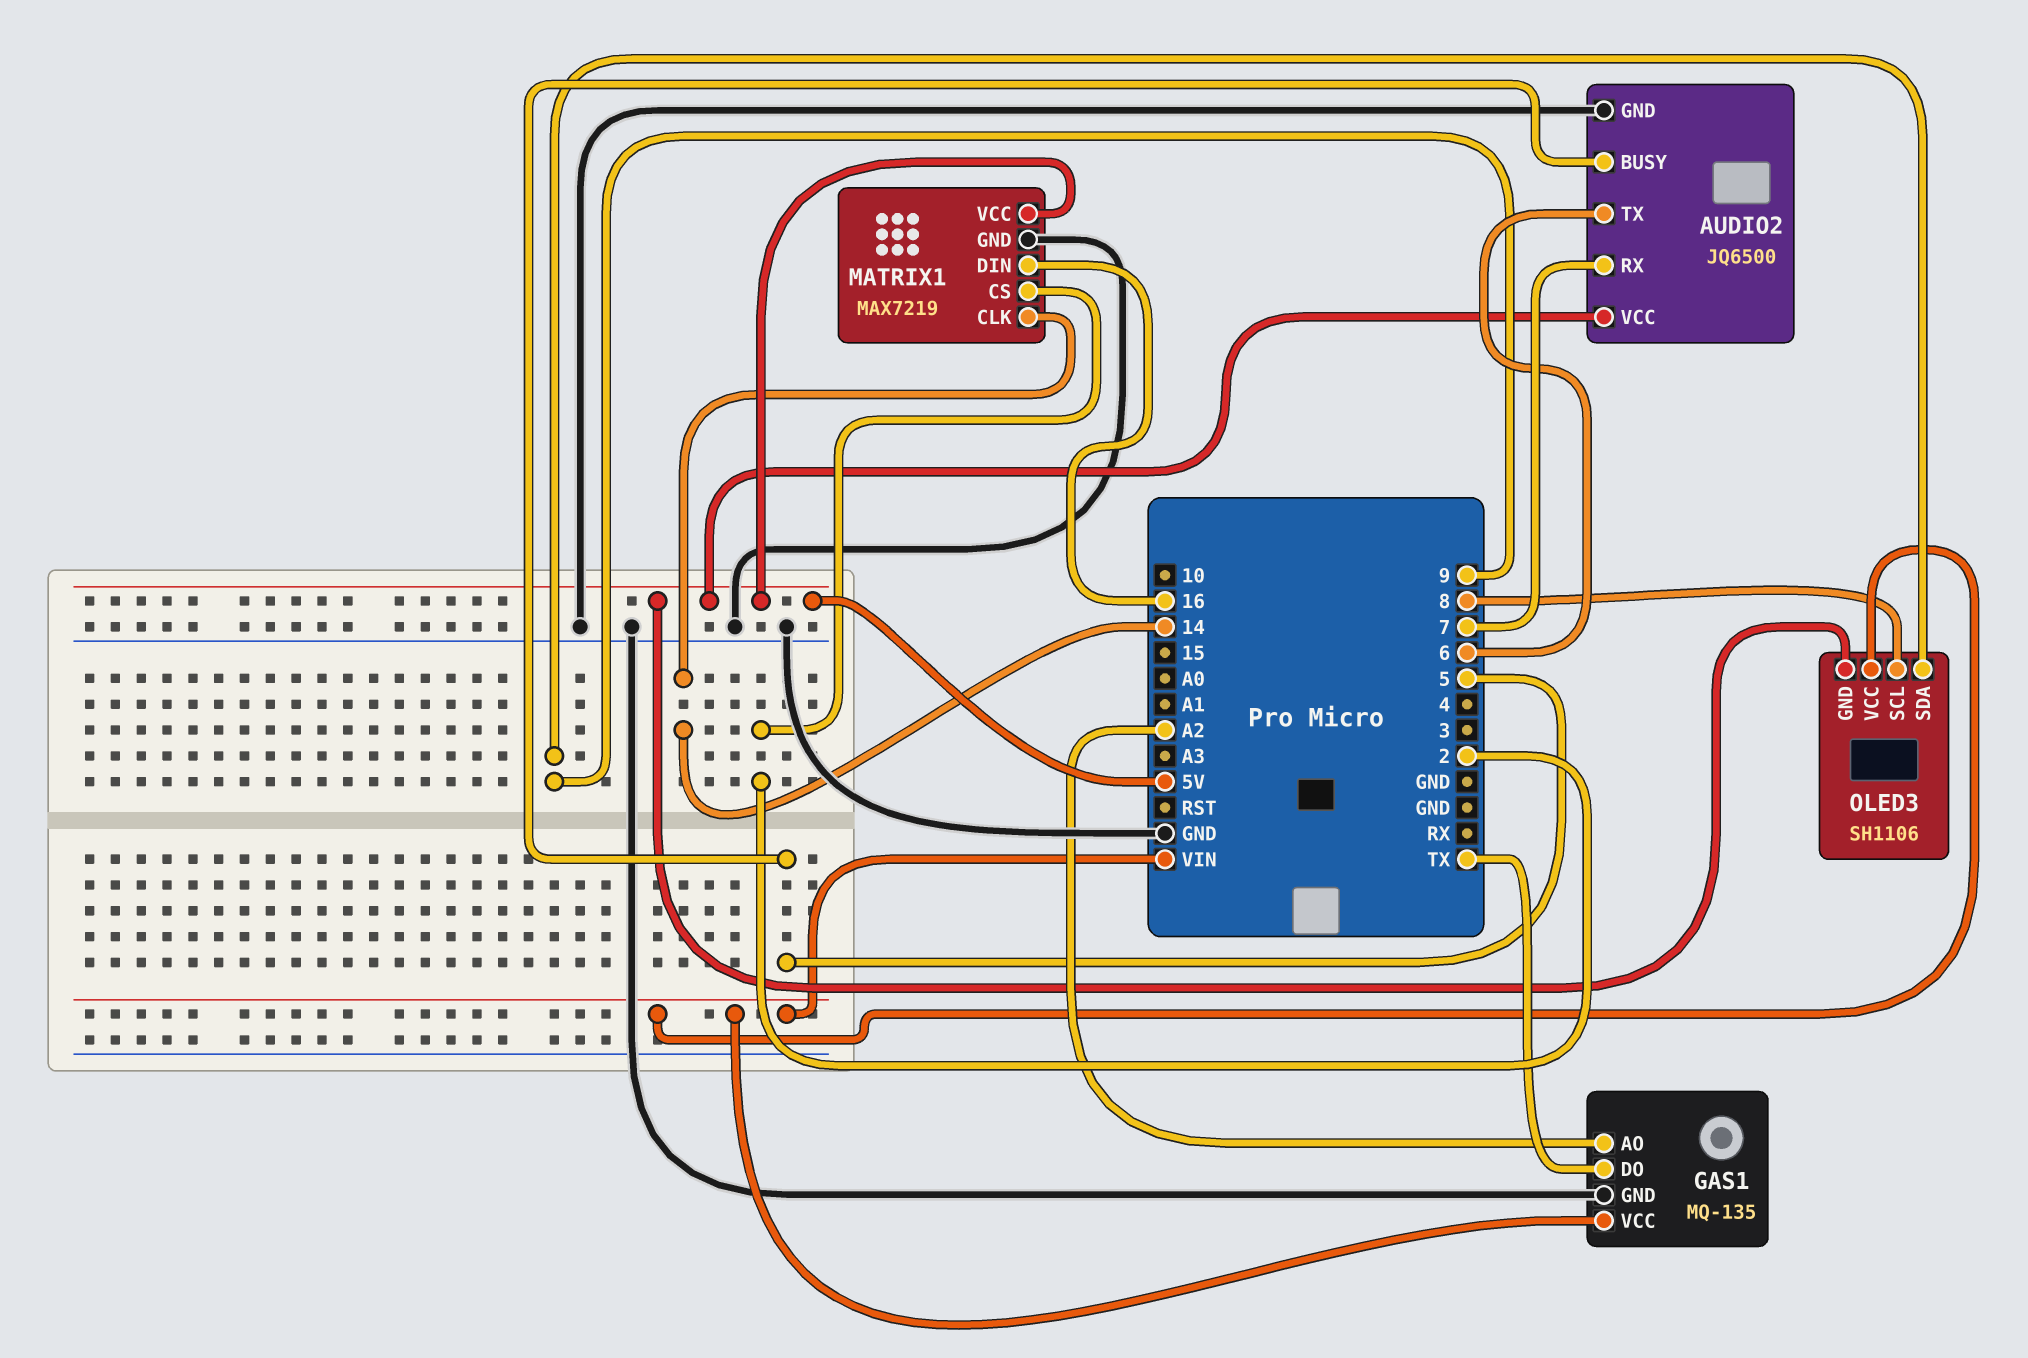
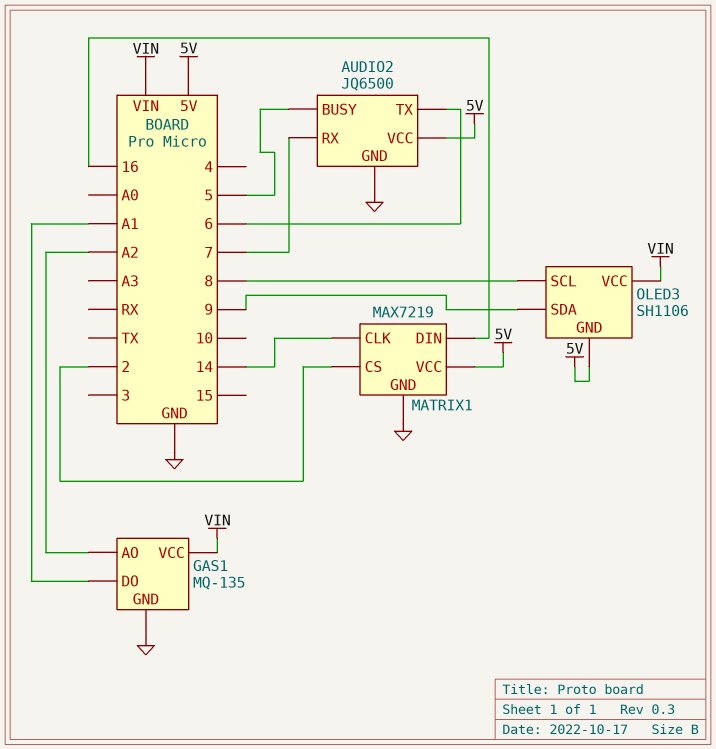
GAS1 pin DO: TX -> A1

